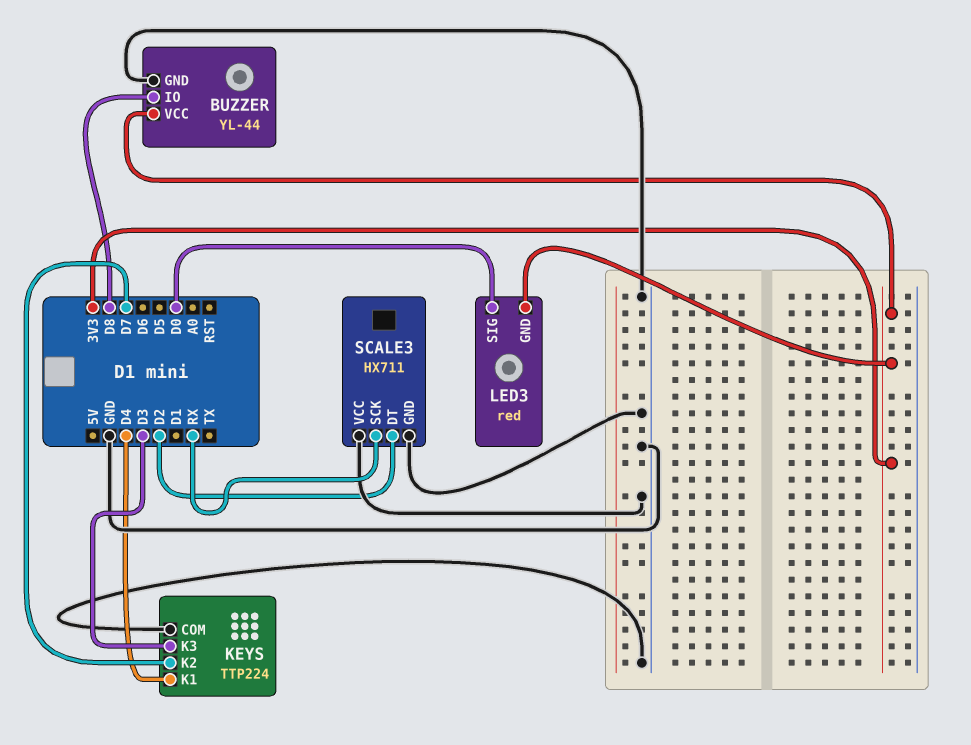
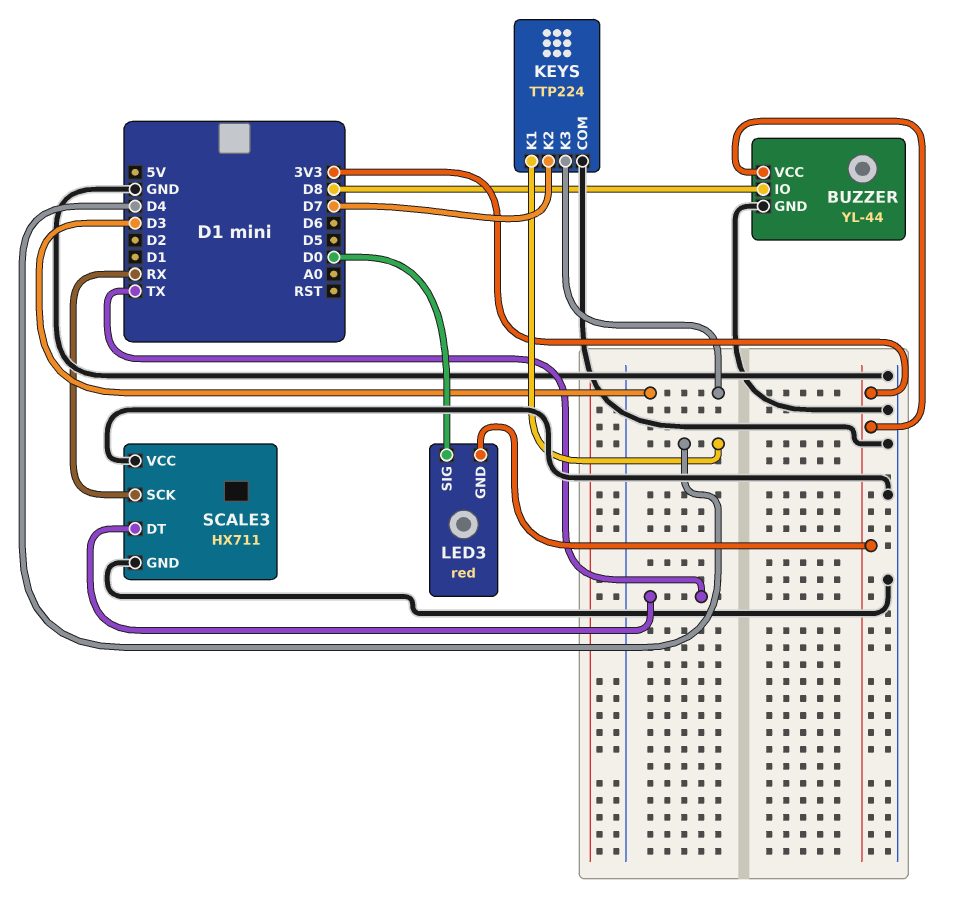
SCALE3 pin DT: D2 -> TX

